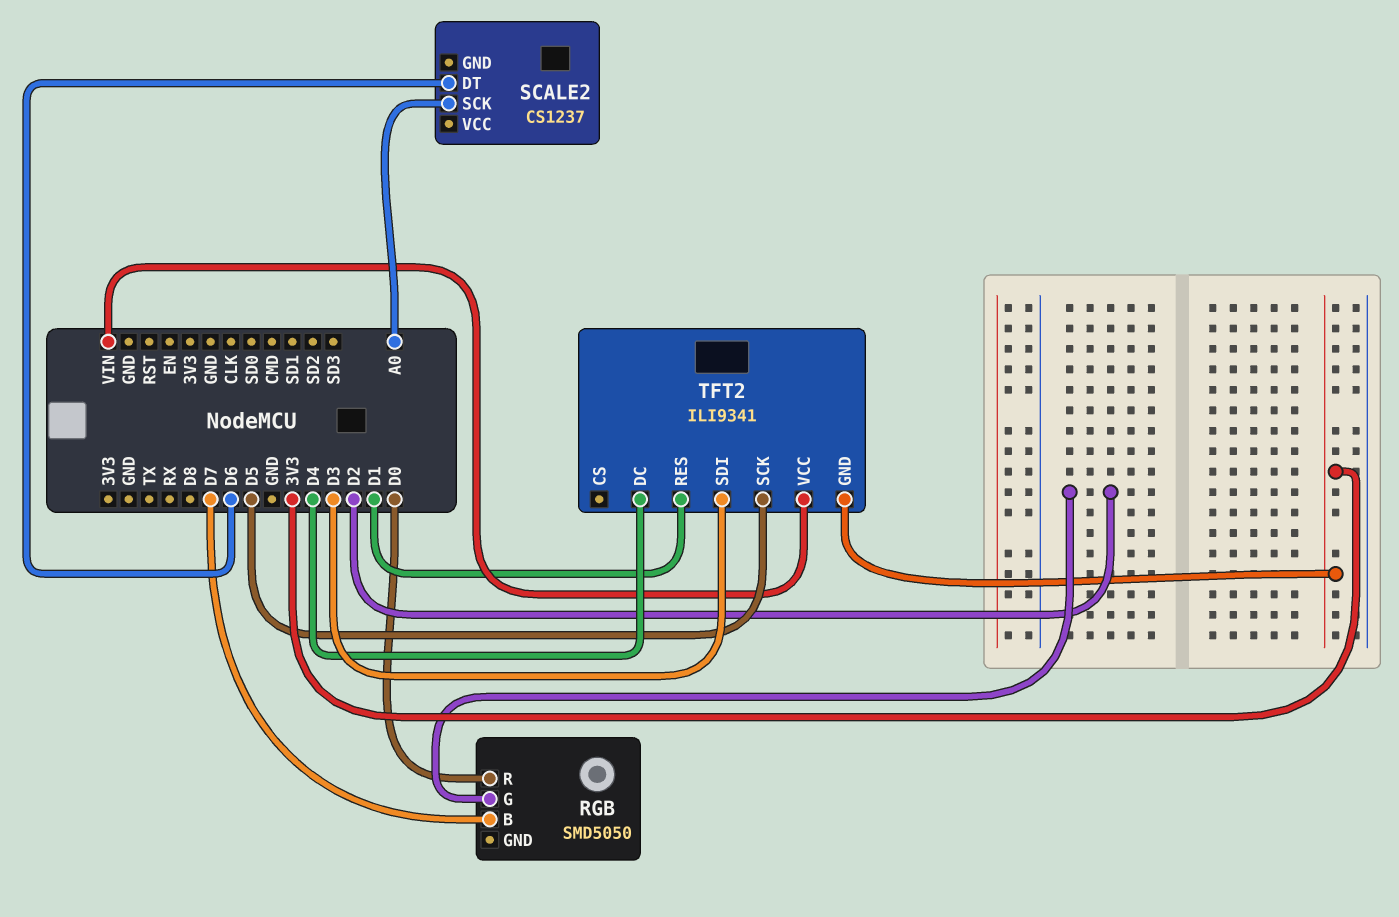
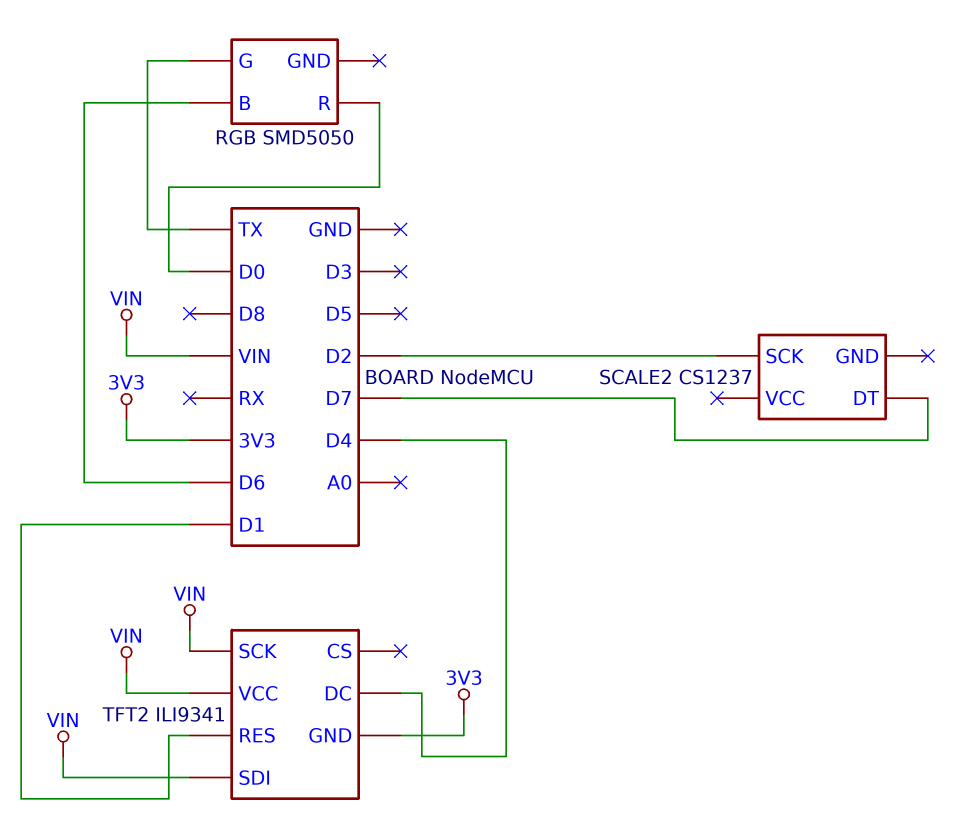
RGB pin B: D7 -> D6
RGB pin G: D2 -> TX
SCALE2 pin DT: D6 -> D7
SCALE2 pin SCK: A0 -> D2
TFT2 pin SCK: D5 -> VIN
TFT2 pin SDI: D3 -> VIN

